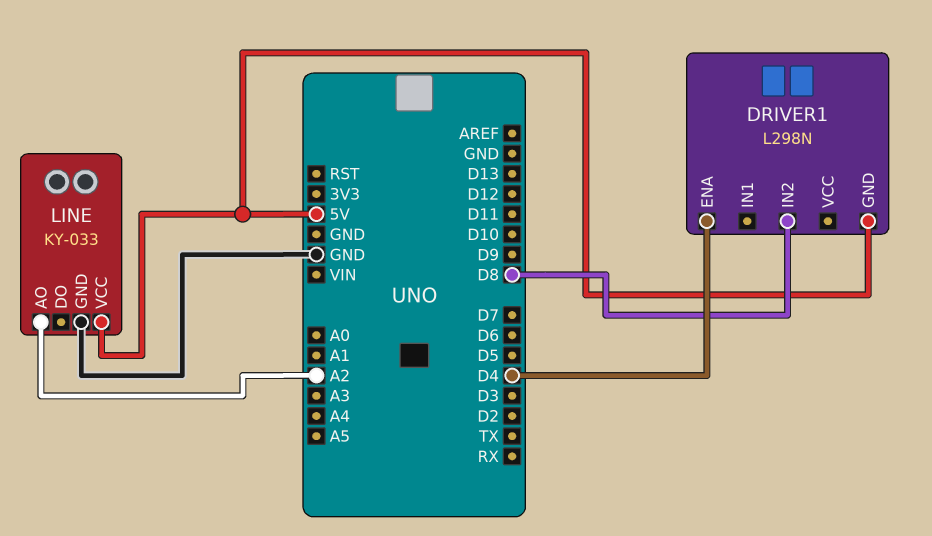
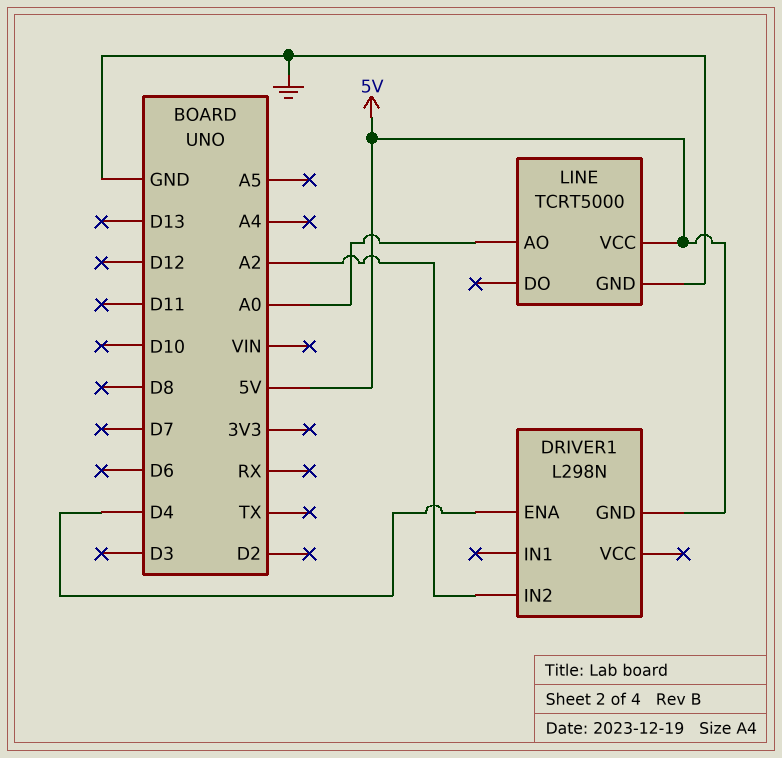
DRIVER1 pin IN2: D8 -> A2
LINE: KY-033 -> TCRT5000
LINE pin AO: A2 -> A0

